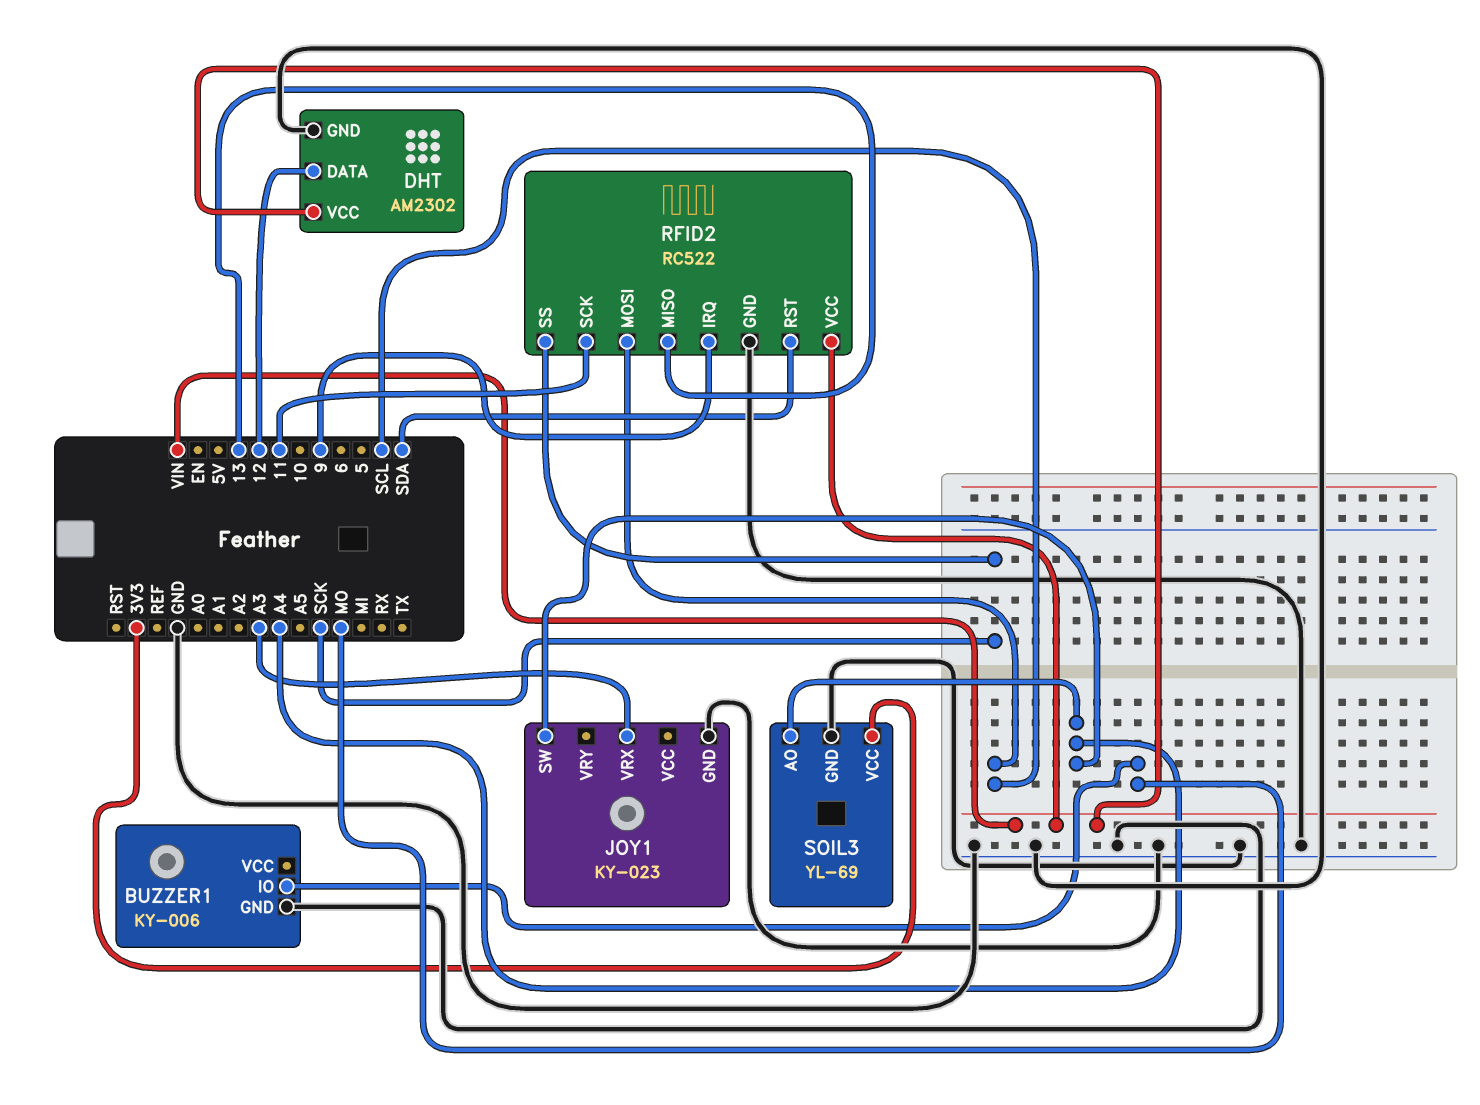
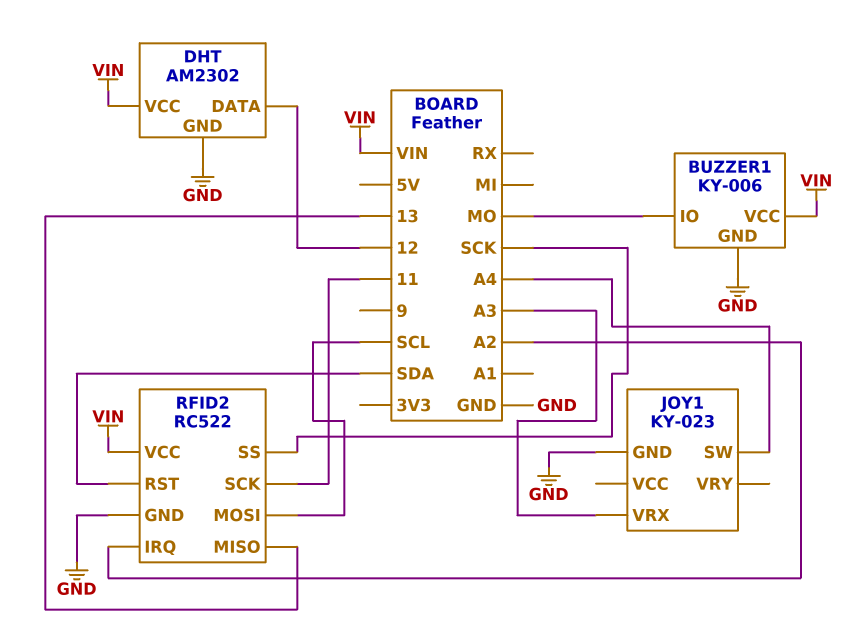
BUZZER1 pin VCC: none -> VIN
RFID2 pin IRQ: 9 -> A2
SOIL3: YL-69 -> none
SOIL3 pin AO: A4 -> none
SOIL3 pin GND: GND -> none
SOIL3 pin VCC: 3V3 -> none

